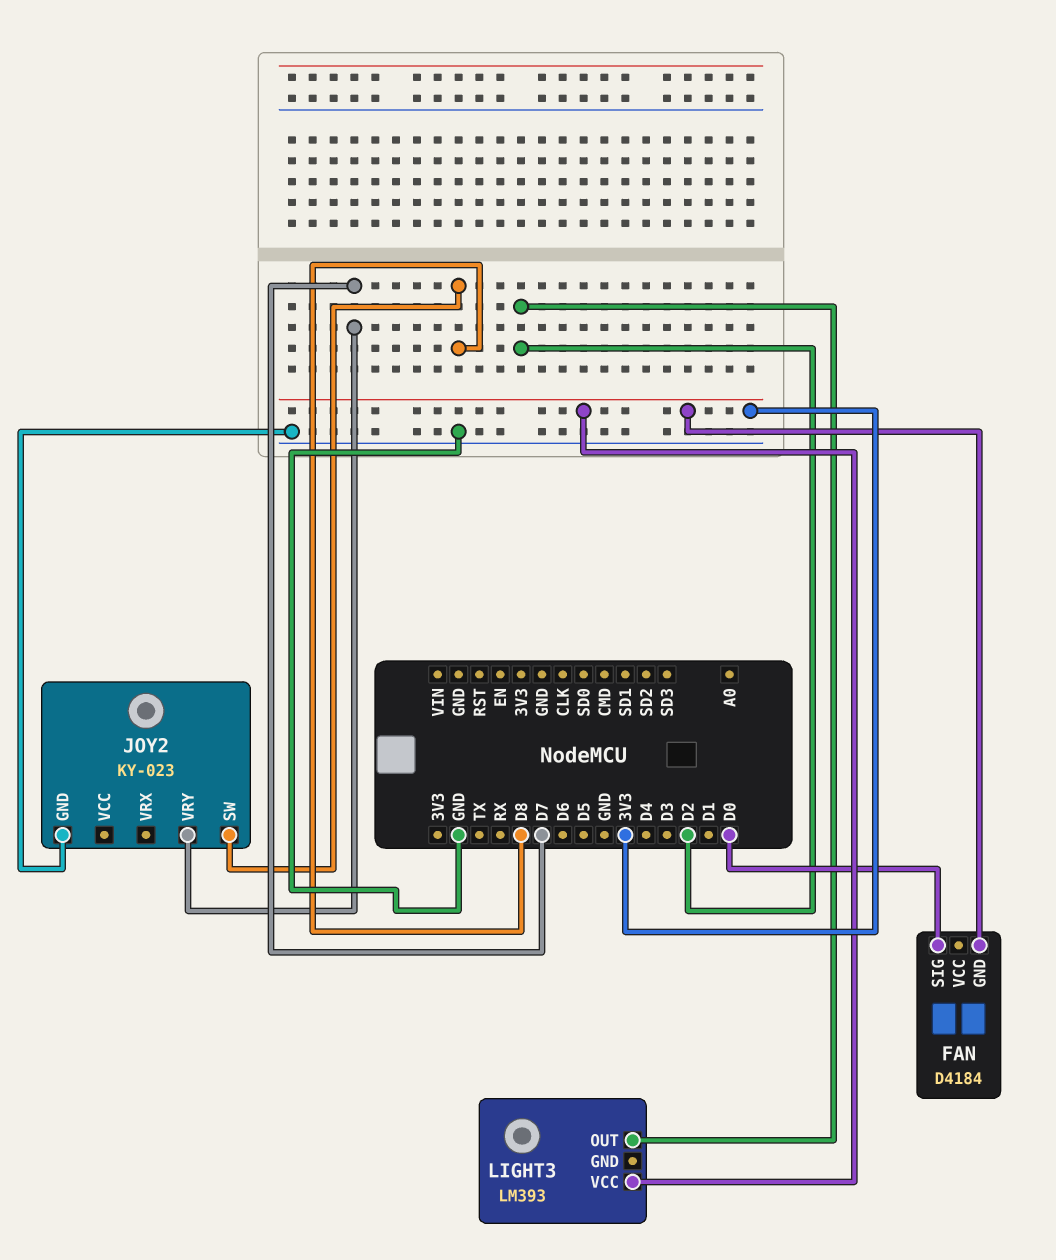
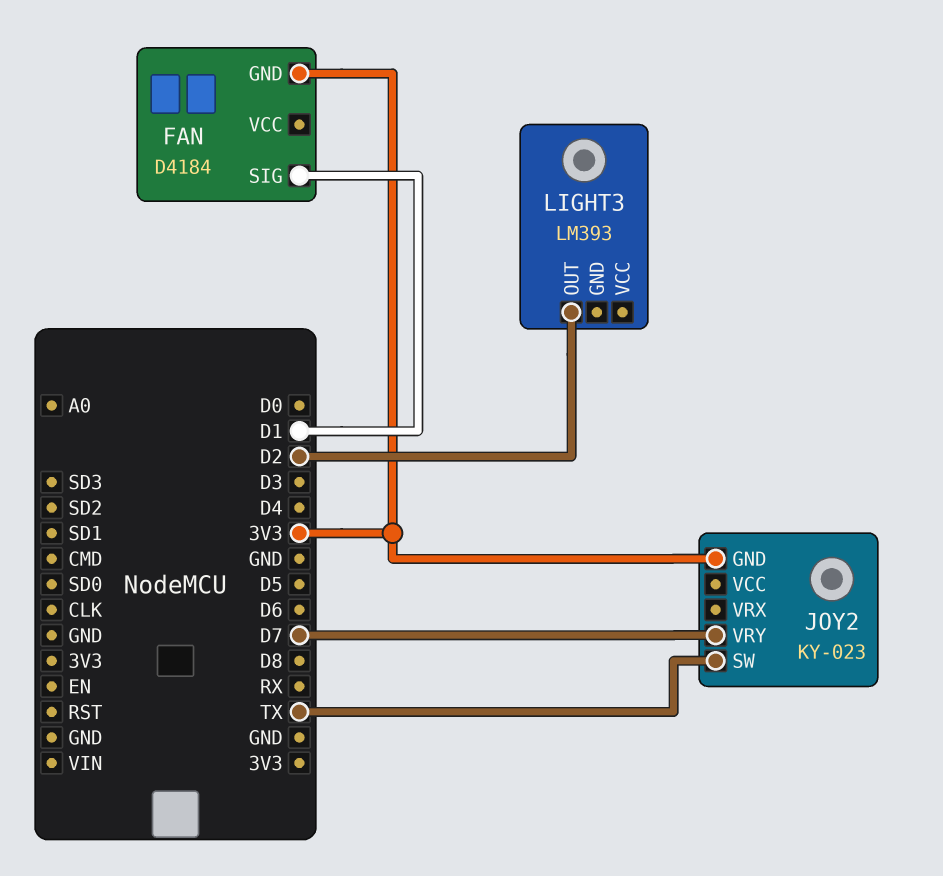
FAN pin SIG: D0 -> D1
JOY2 pin GND: GND -> 3V3
JOY2 pin SW: D8 -> TX
LIGHT3 pin VCC: 3V3 -> none

